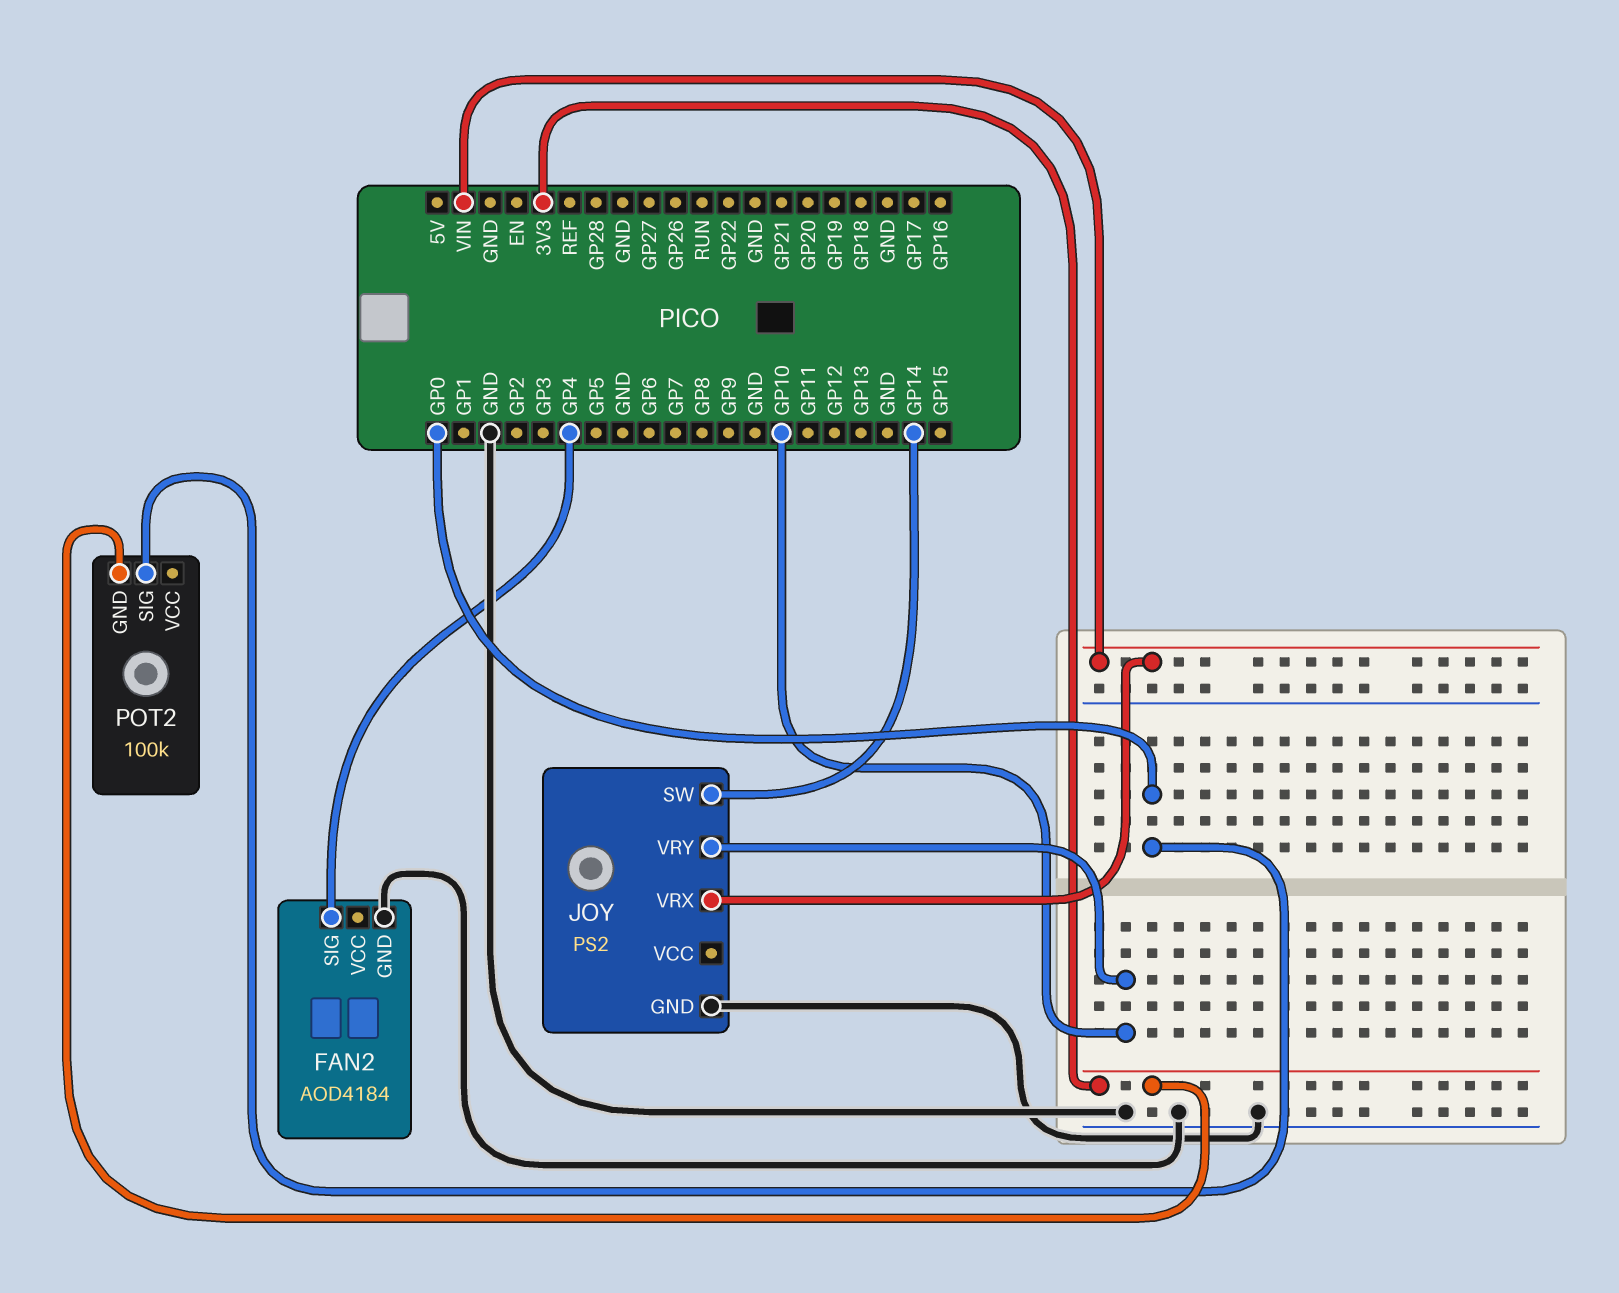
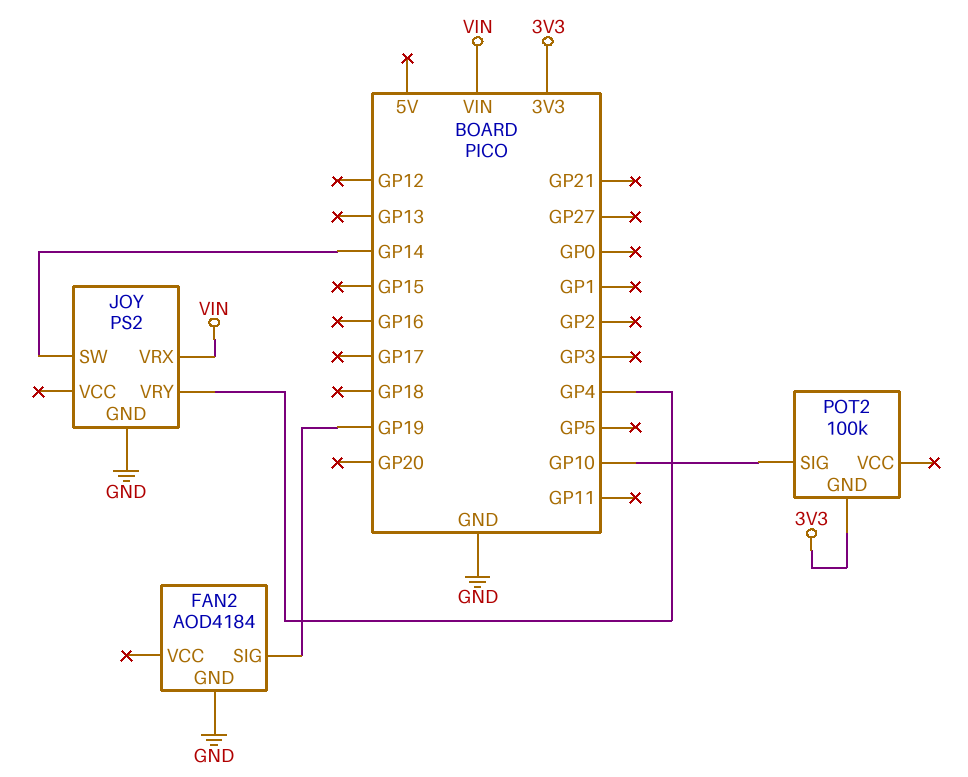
FAN2 pin SIG: GP4 -> GP19
JOY pin VRY: GP10 -> GP4
POT2 pin SIG: GP0 -> GP10

